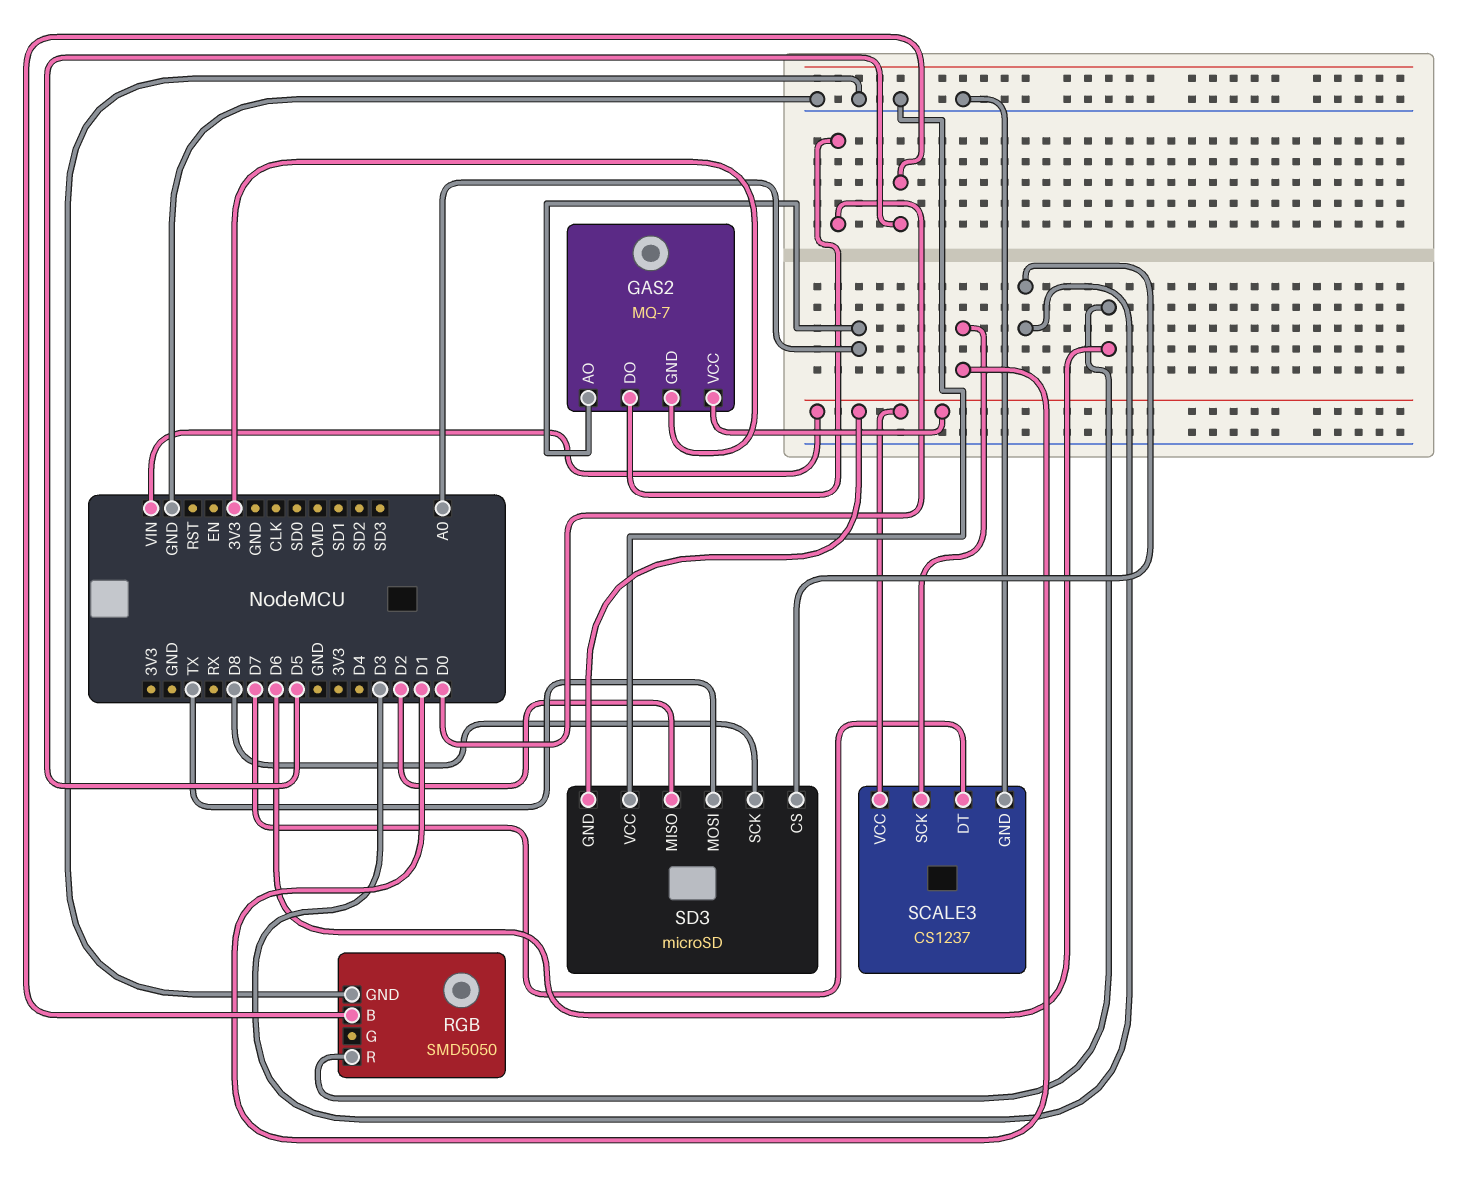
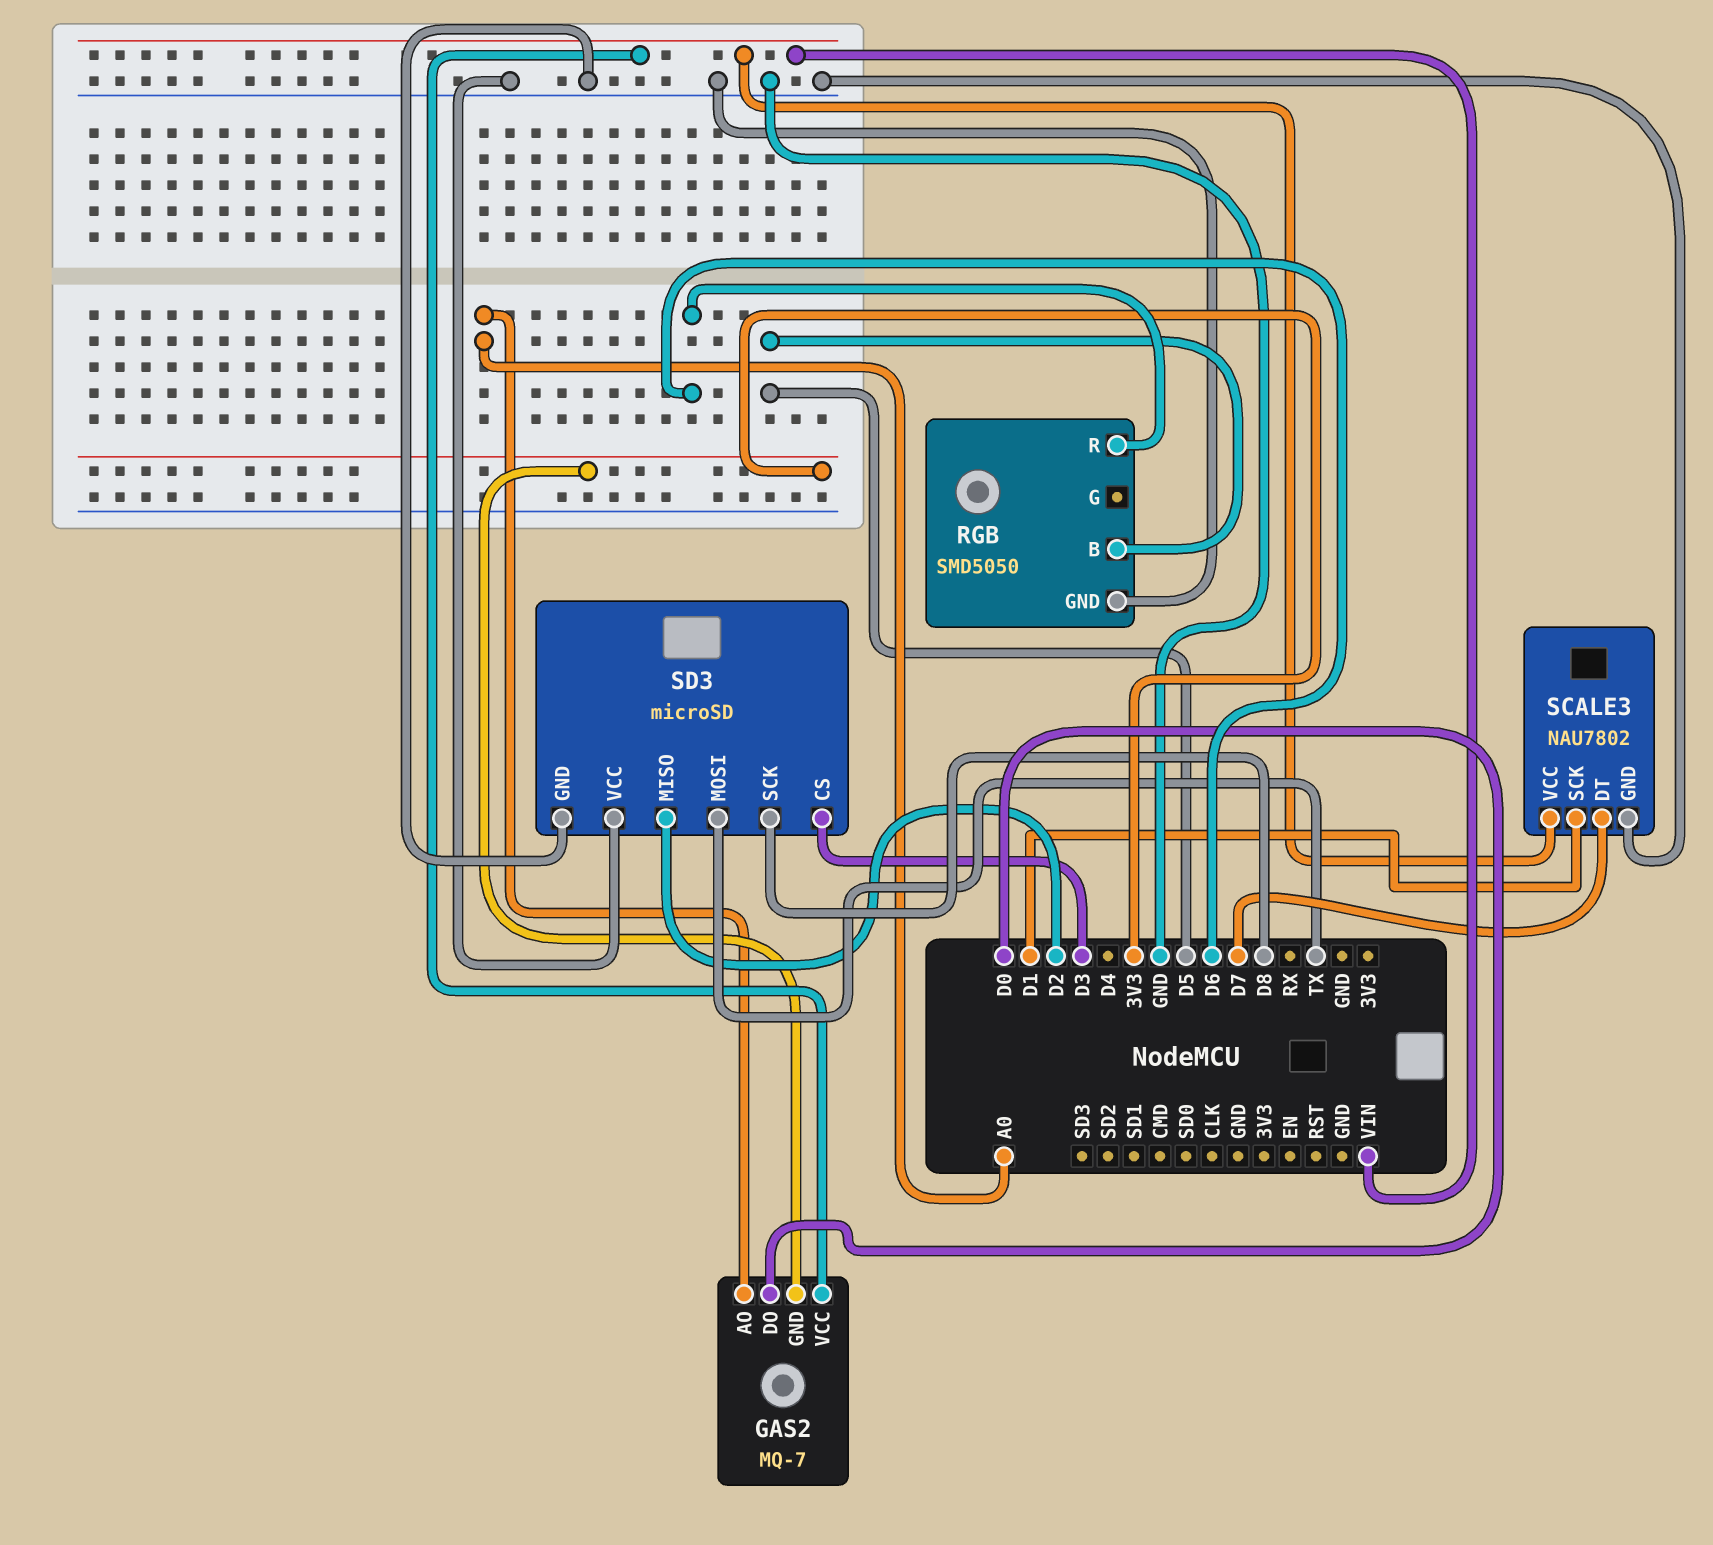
SCALE3: CS1237 -> NAU7802
SD3 pin GND: VIN -> GND

